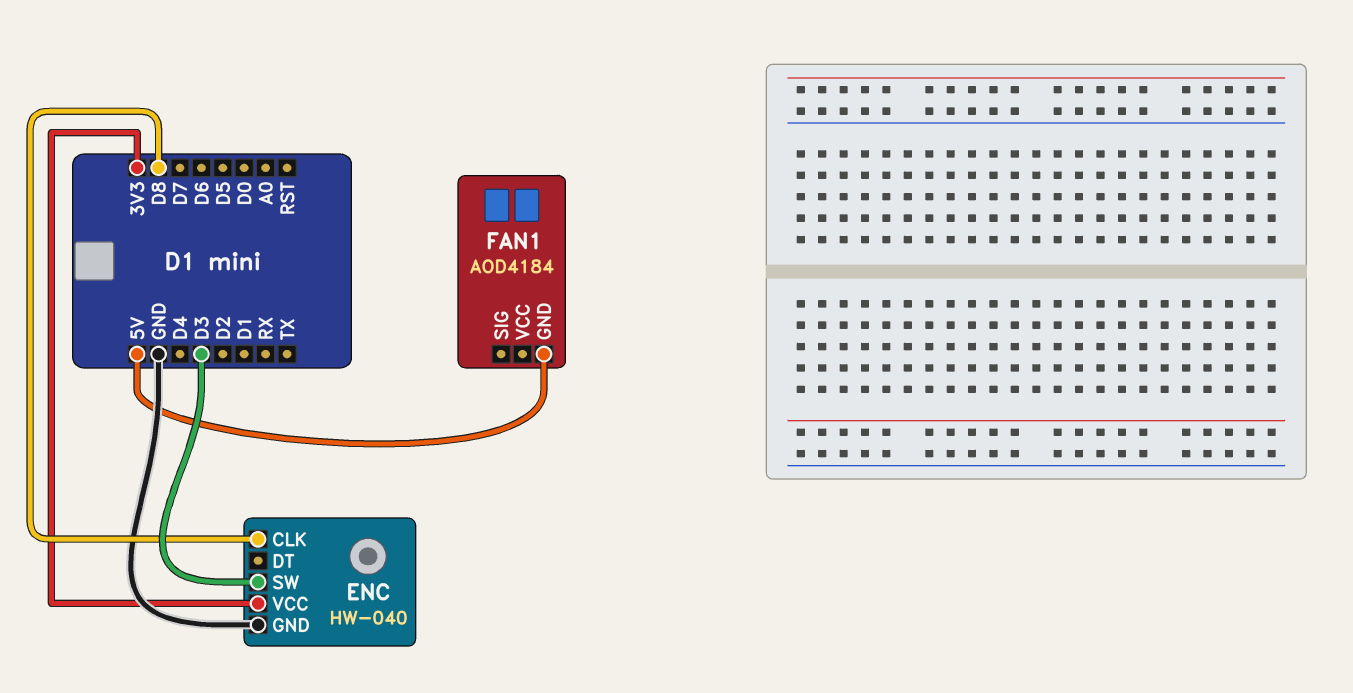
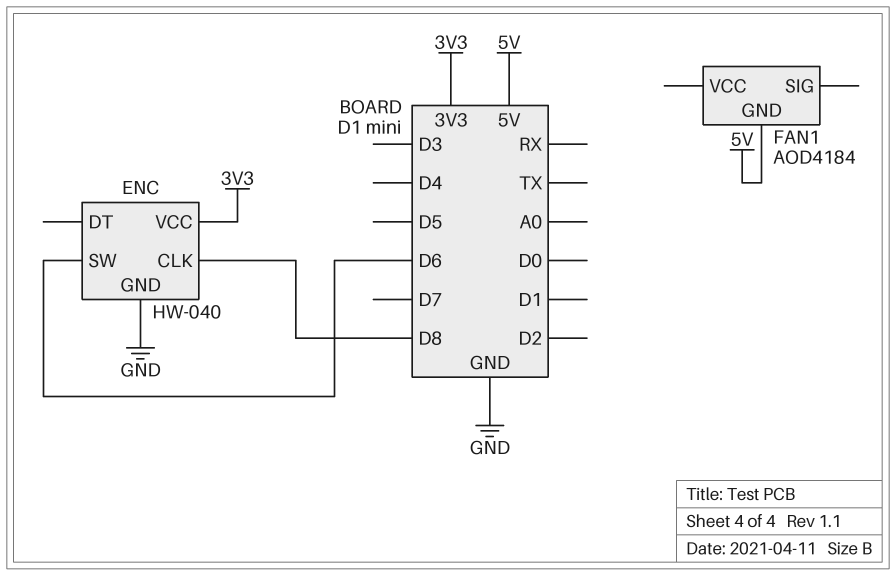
ENC pin SW: D3 -> D6

